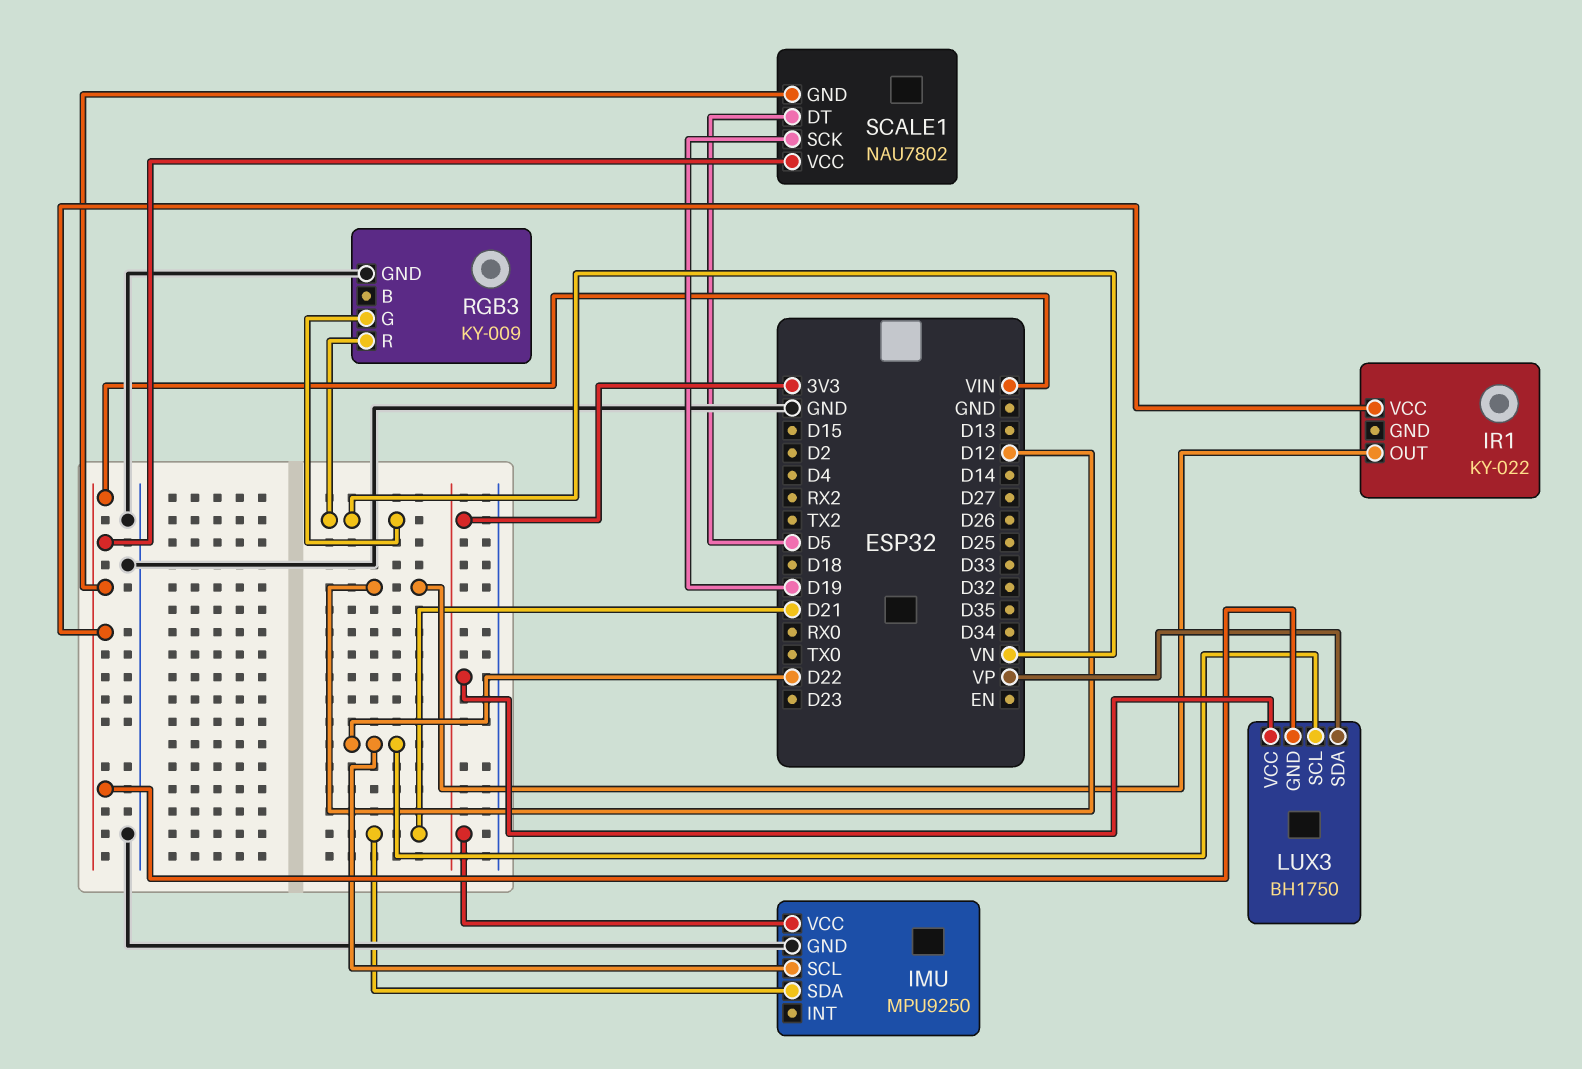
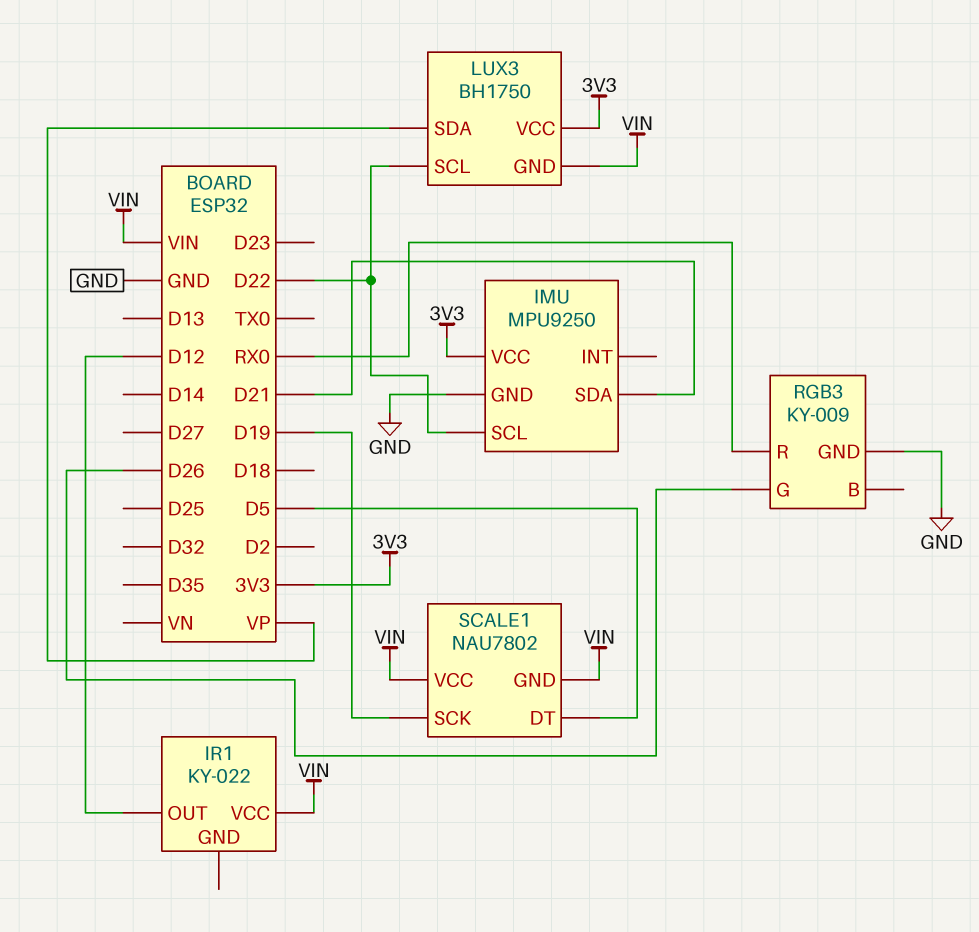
RGB3 pin G: VN -> D26
RGB3 pin R: VN -> RX0

